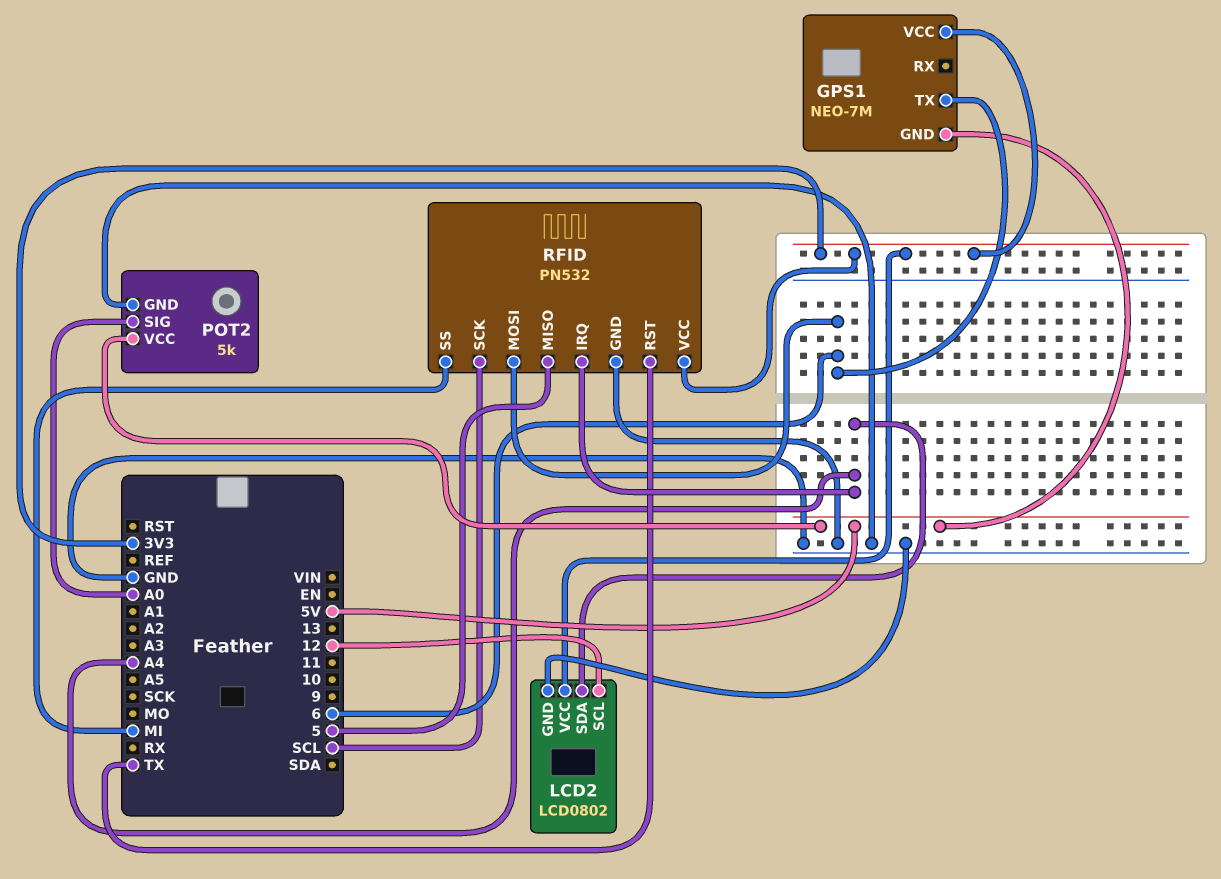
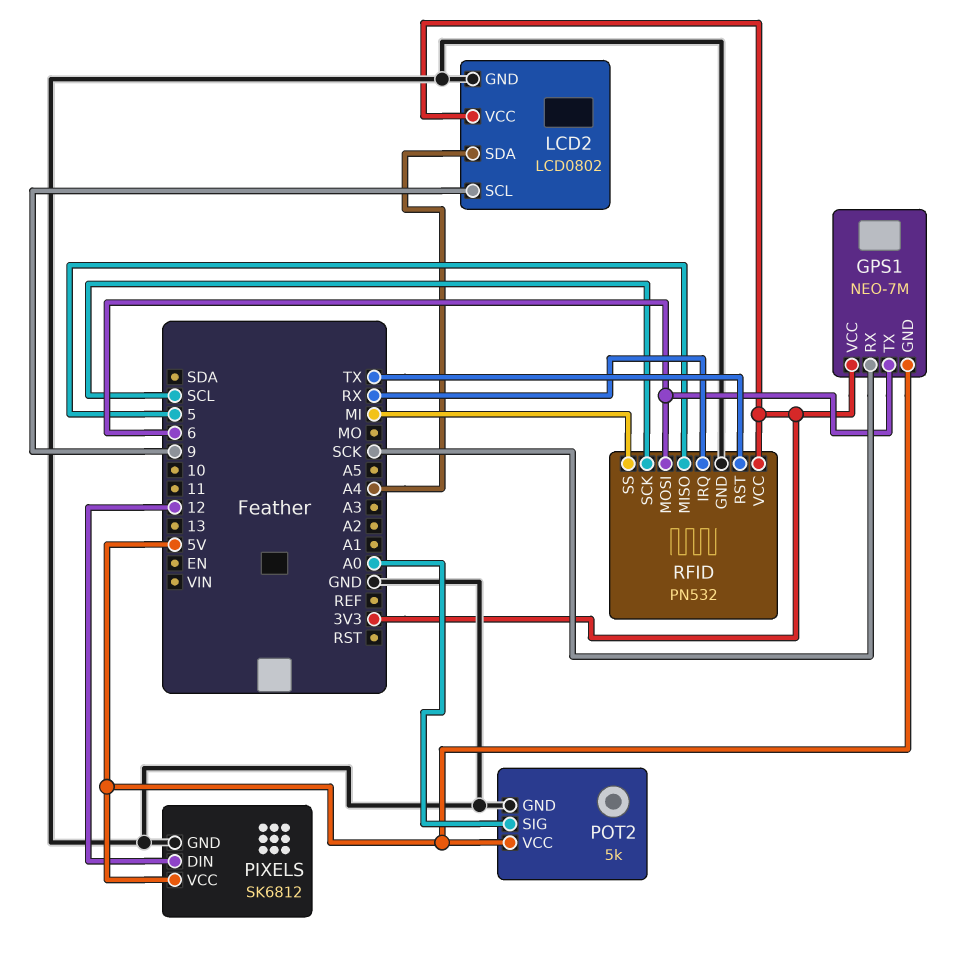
GPS1 pin RX: none -> SCK
LCD2 pin SCL: 12 -> 9
PIXELS: none -> SK6812
PIXELS pin DIN: none -> 12
PIXELS pin GND: none -> GND
PIXELS pin VCC: none -> 5V
RFID pin IRQ: A4 -> RX

